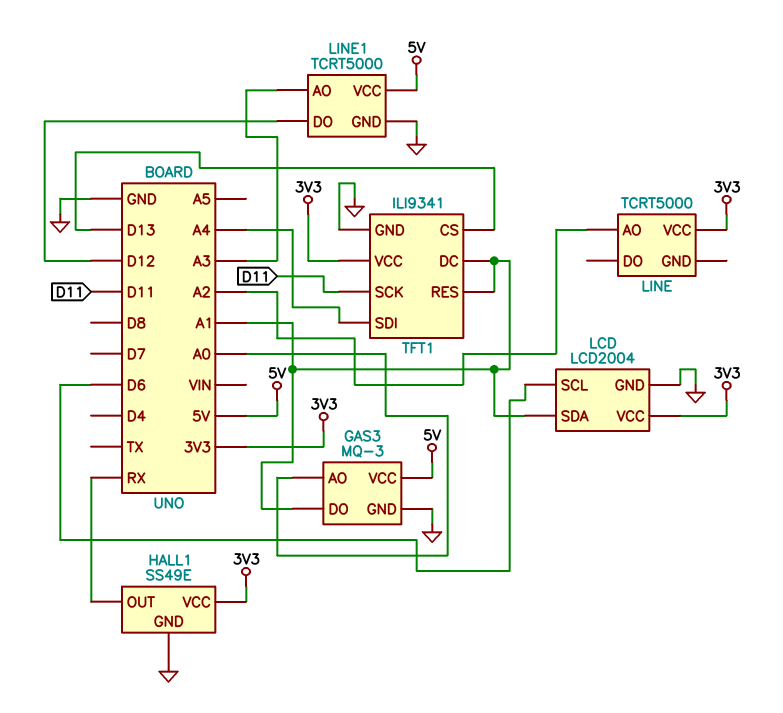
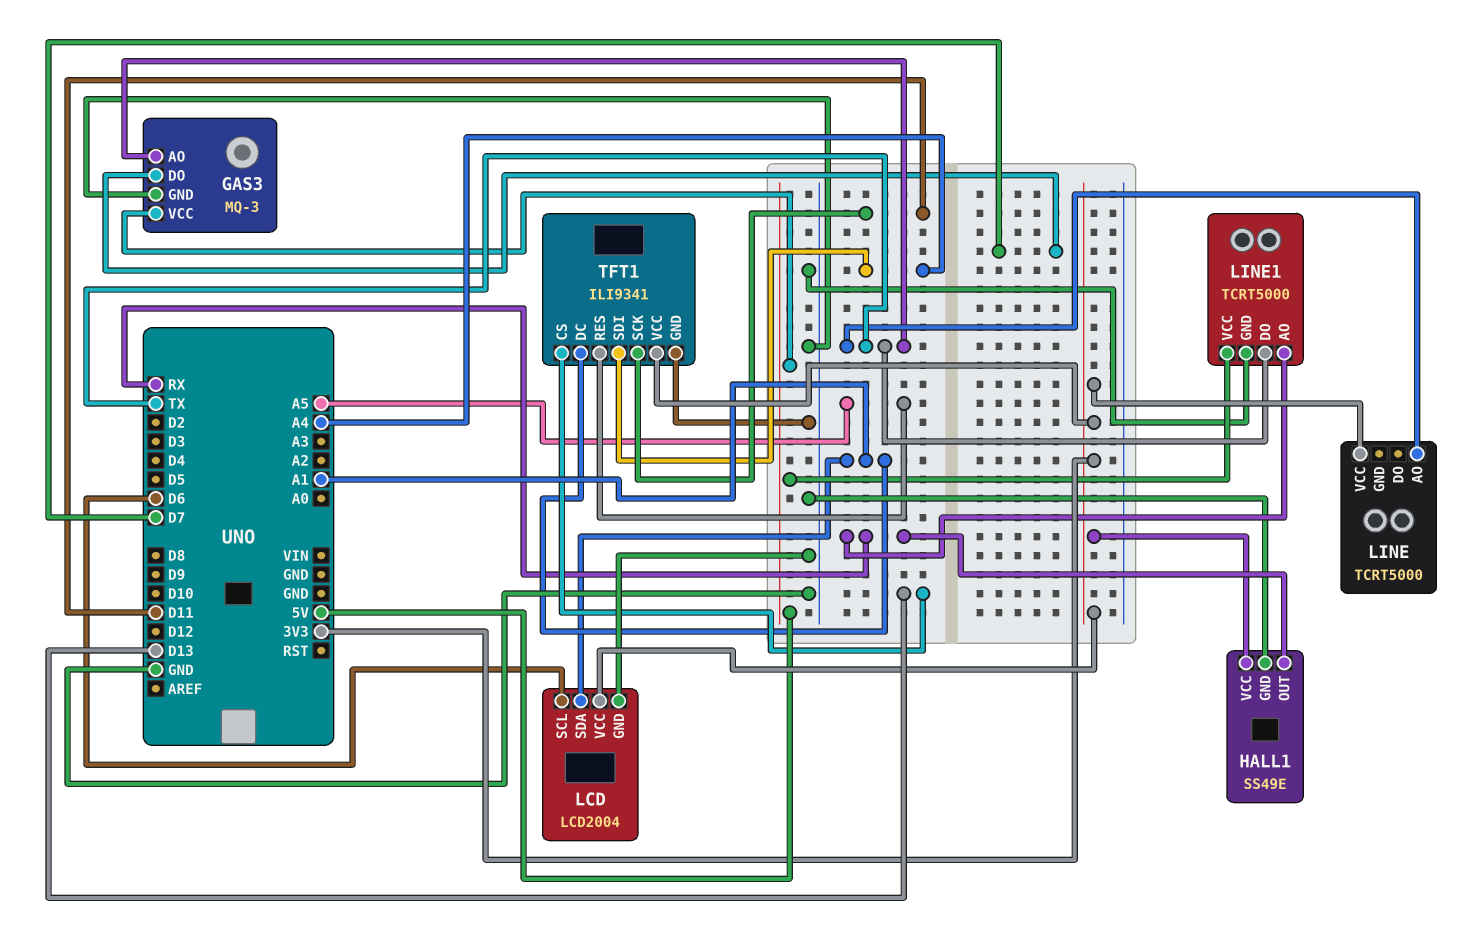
GAS3 pin AO: A0 -> TX
GAS3 pin DO: A1 -> D7
LINE pin AO: A2 -> TX
LINE1 pin AO: A3 -> RX
LINE1 pin DO: D12 -> TX
TFT1 pin RES: A1 -> A5

